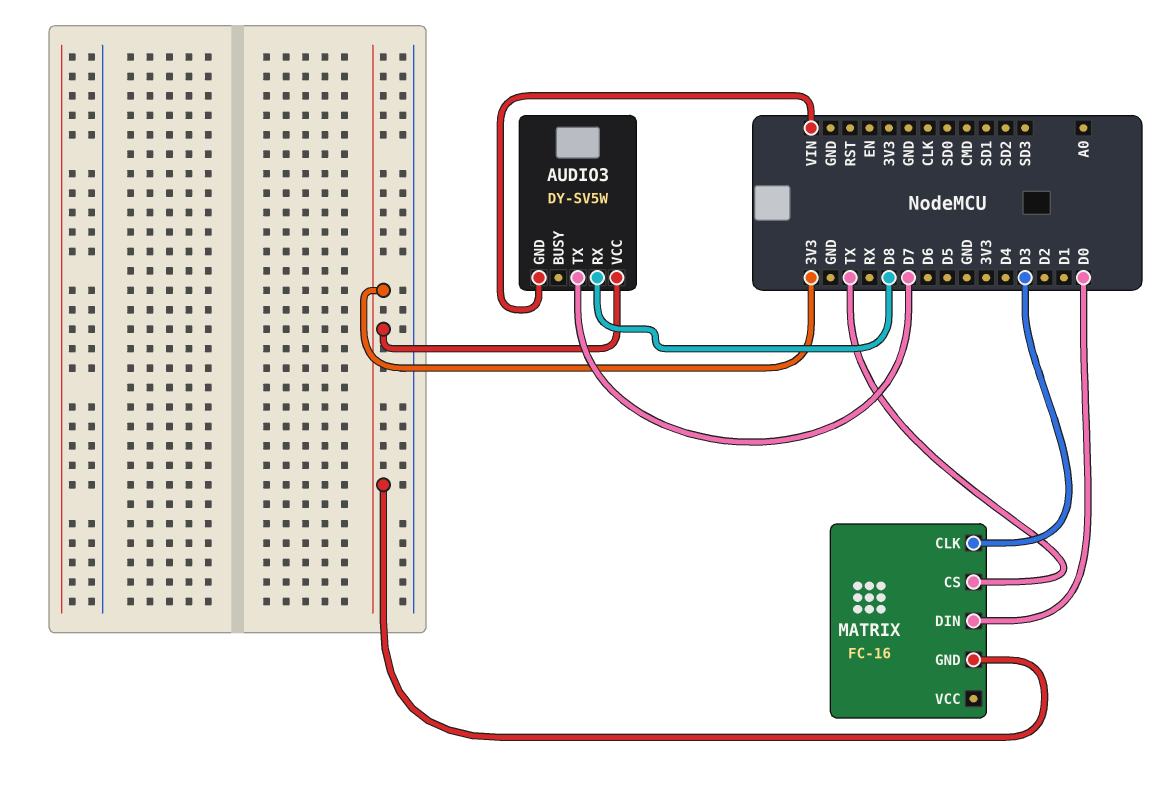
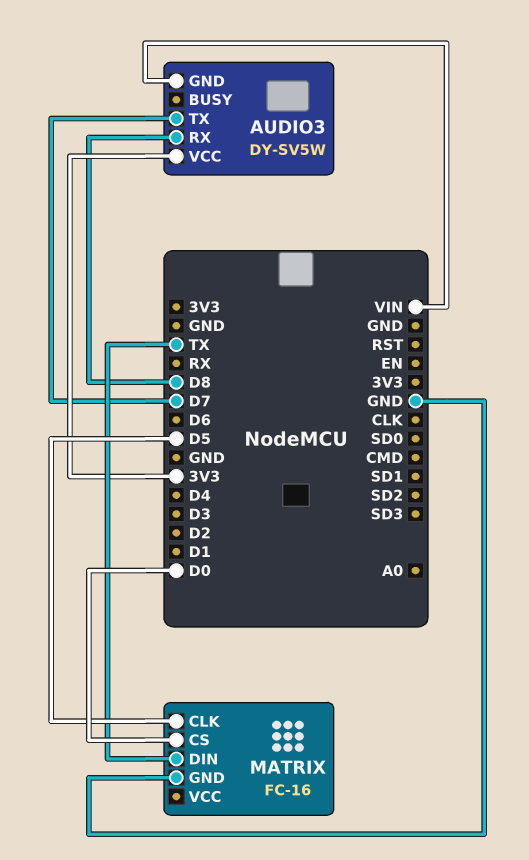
MATRIX pin CLK: D3 -> D5
MATRIX pin CS: TX -> D0
MATRIX pin DIN: D0 -> TX
MATRIX pin GND: 3V3 -> GND

